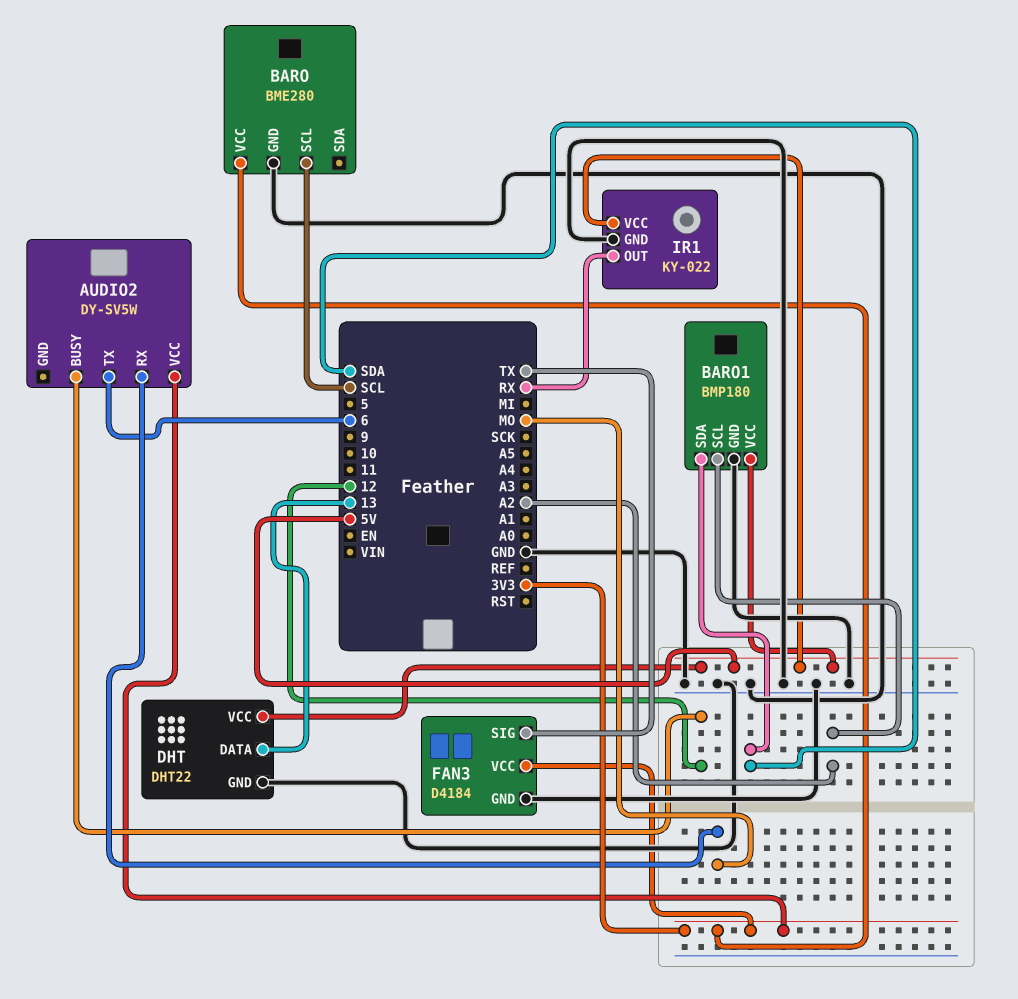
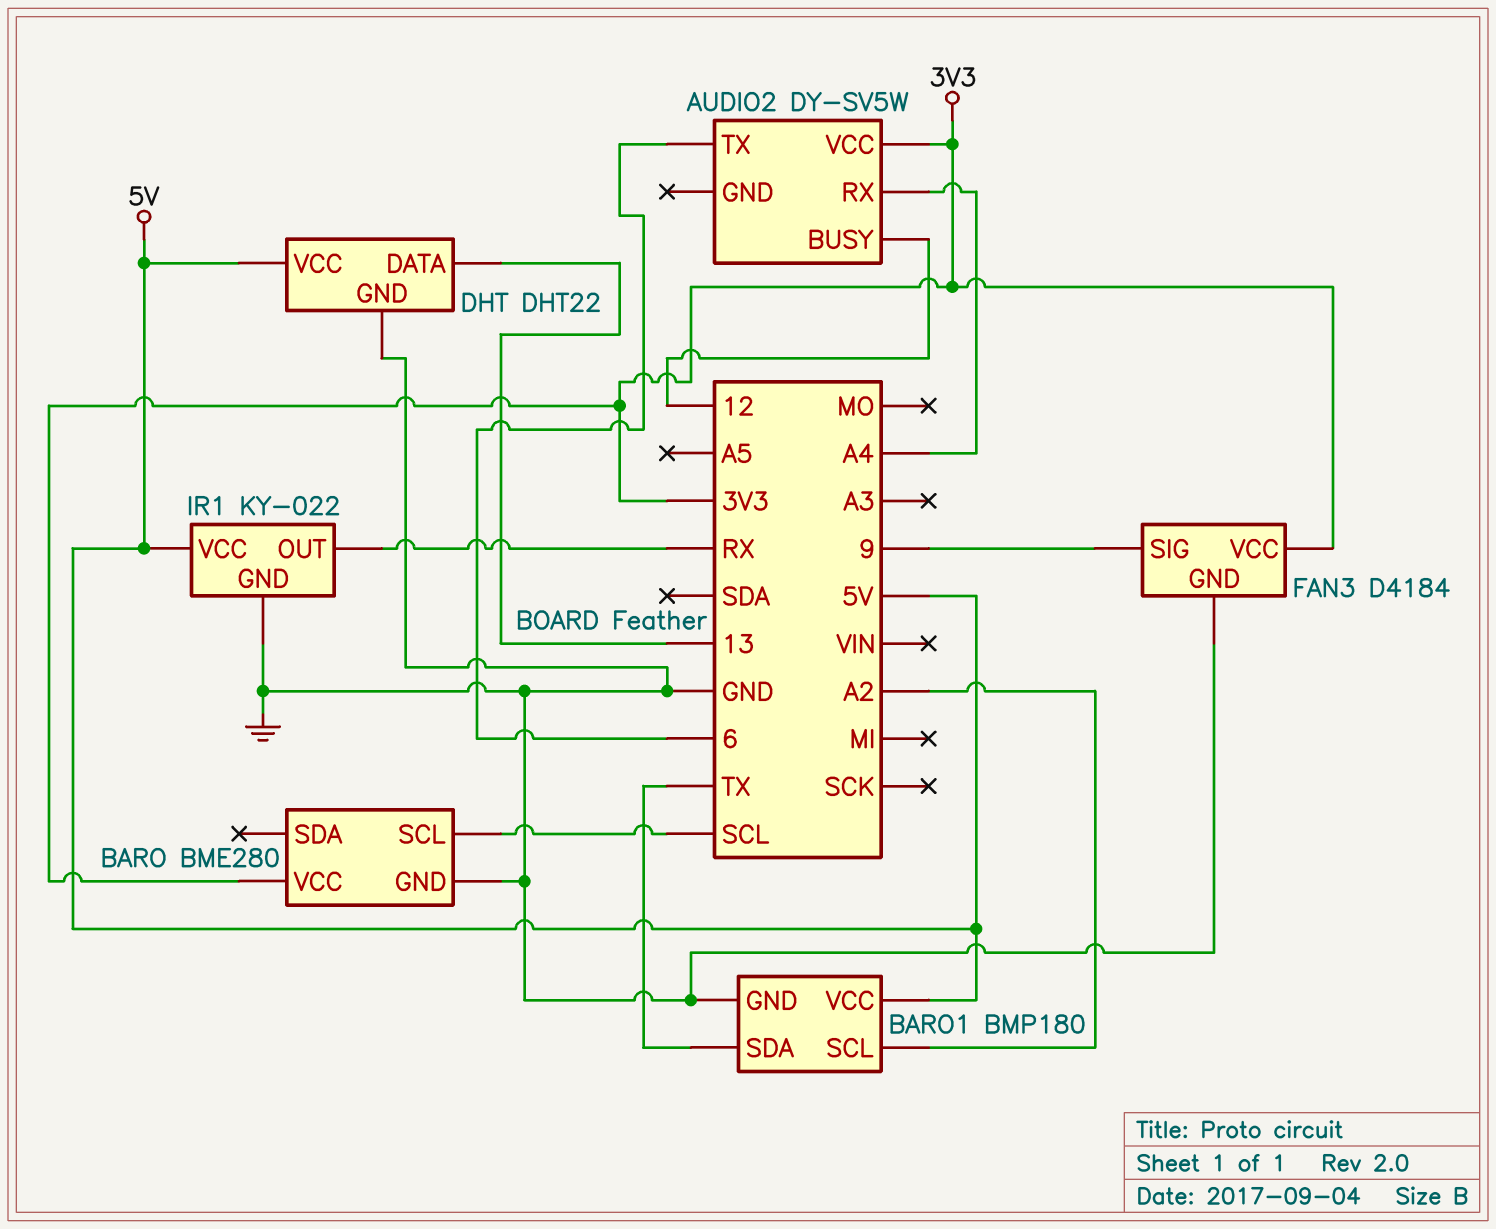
AUDIO2 pin RX: MO -> A4
BARO1 pin SDA: SDA -> TX
FAN3 pin SIG: TX -> 9

